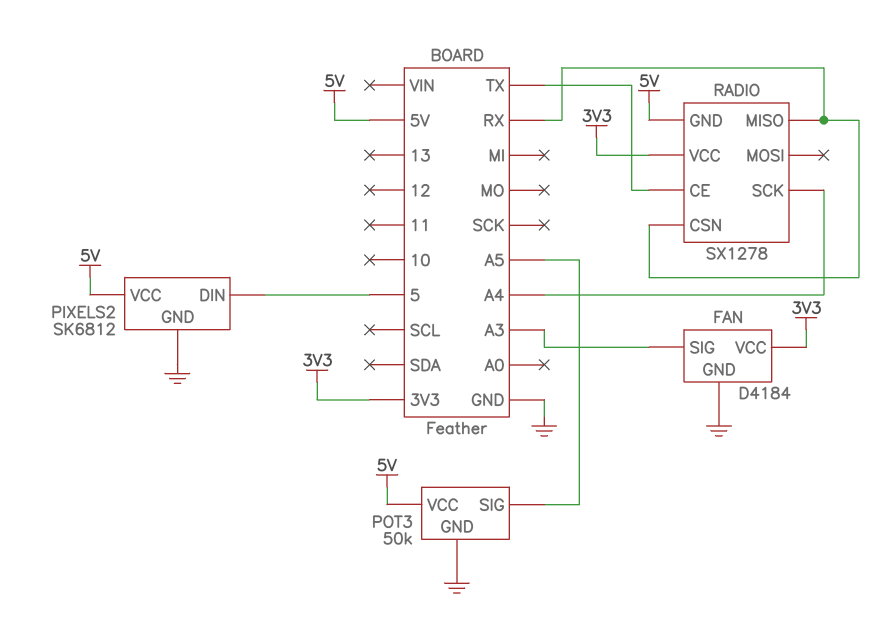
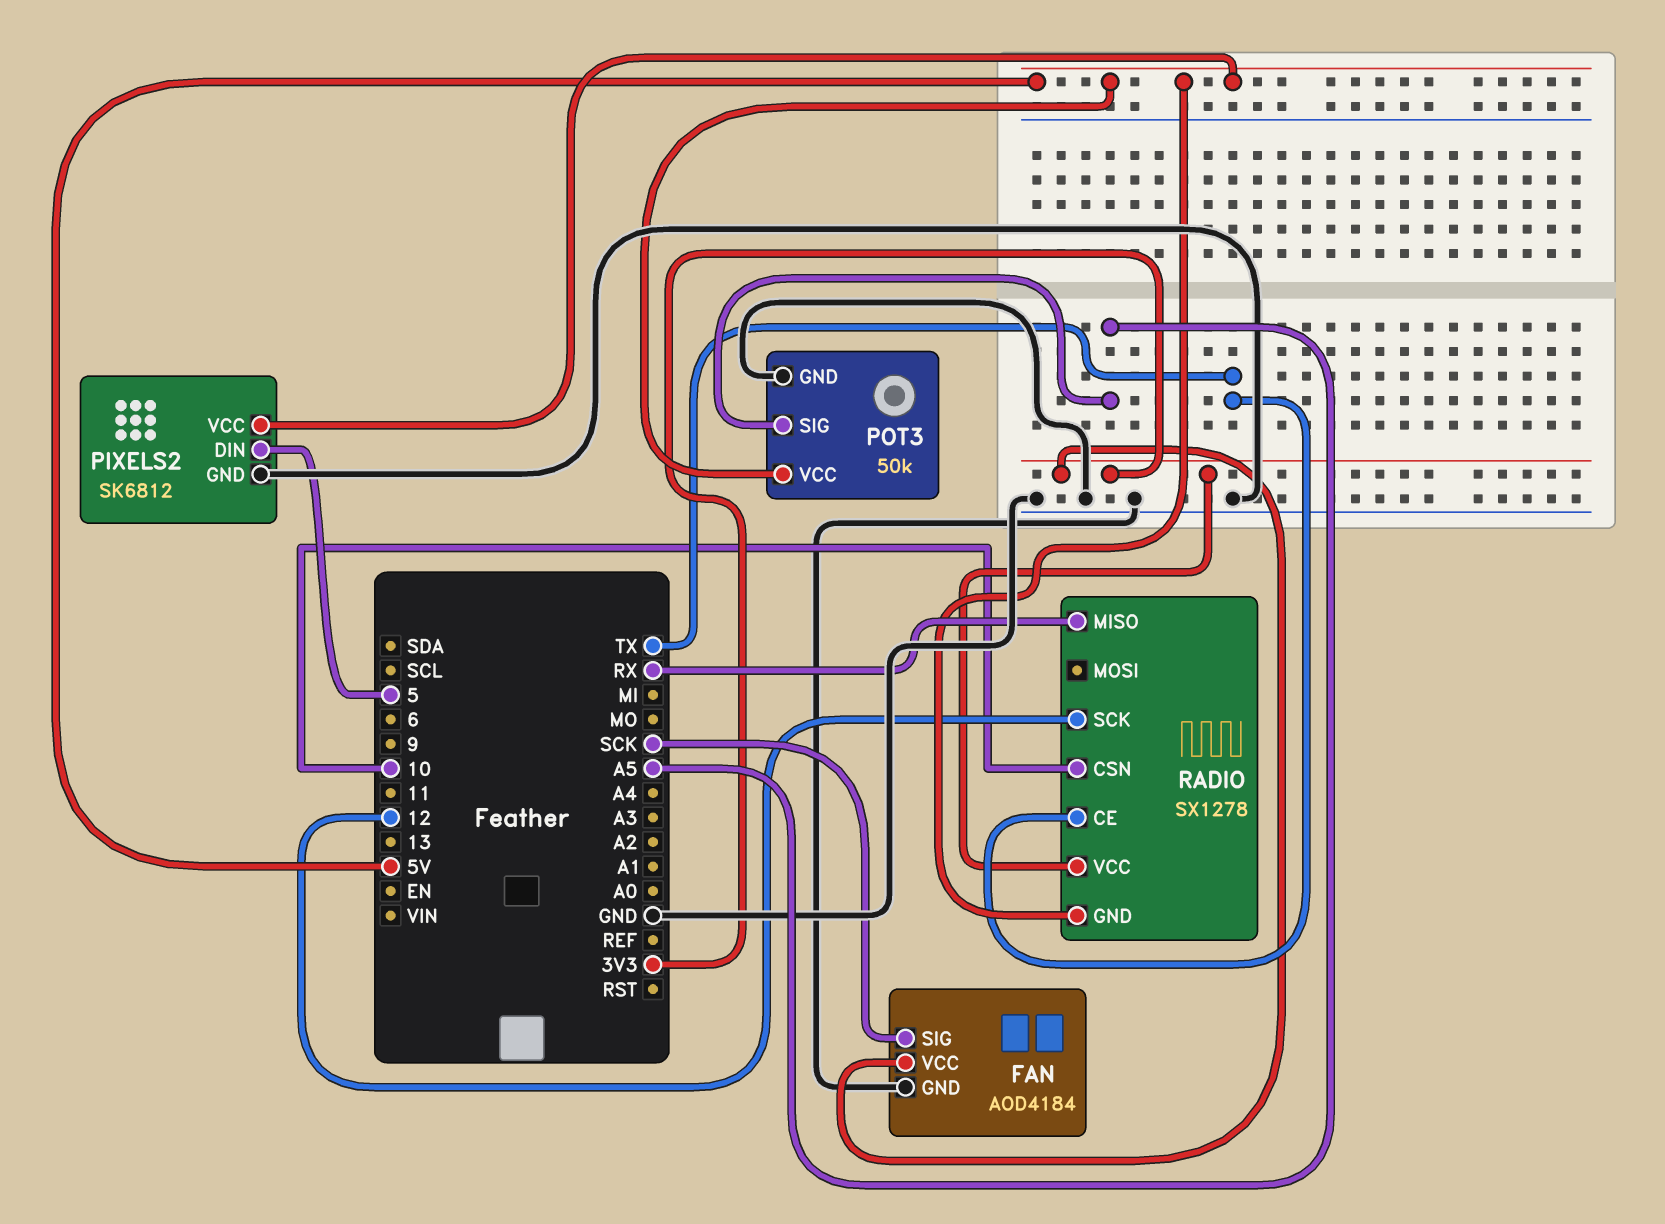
FAN: D4184 -> AOD4184
FAN pin SIG: A3 -> SCK
RADIO pin CSN: RX -> 10
RADIO pin SCK: A4 -> 12

